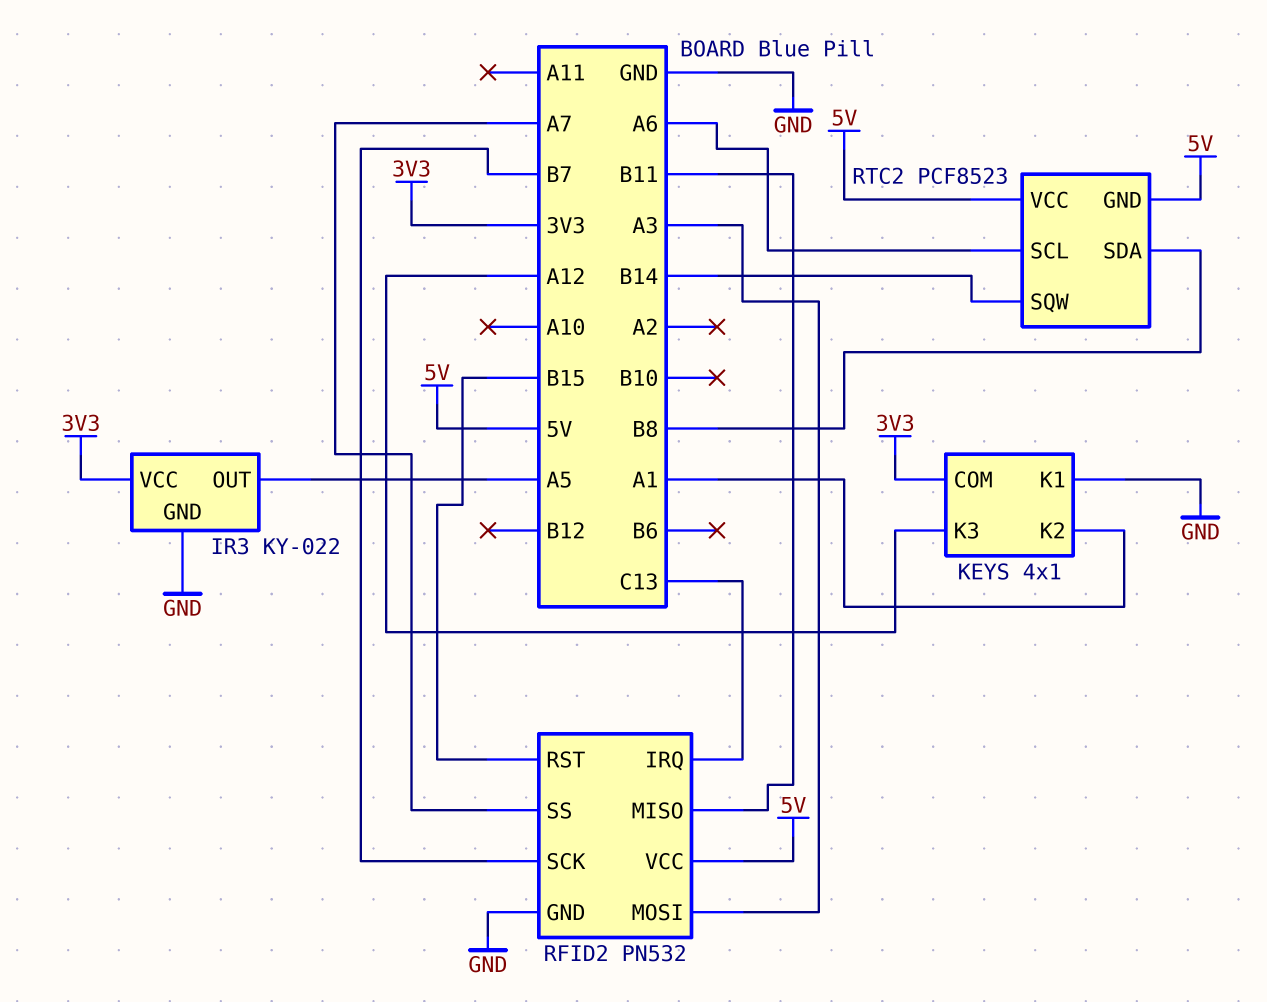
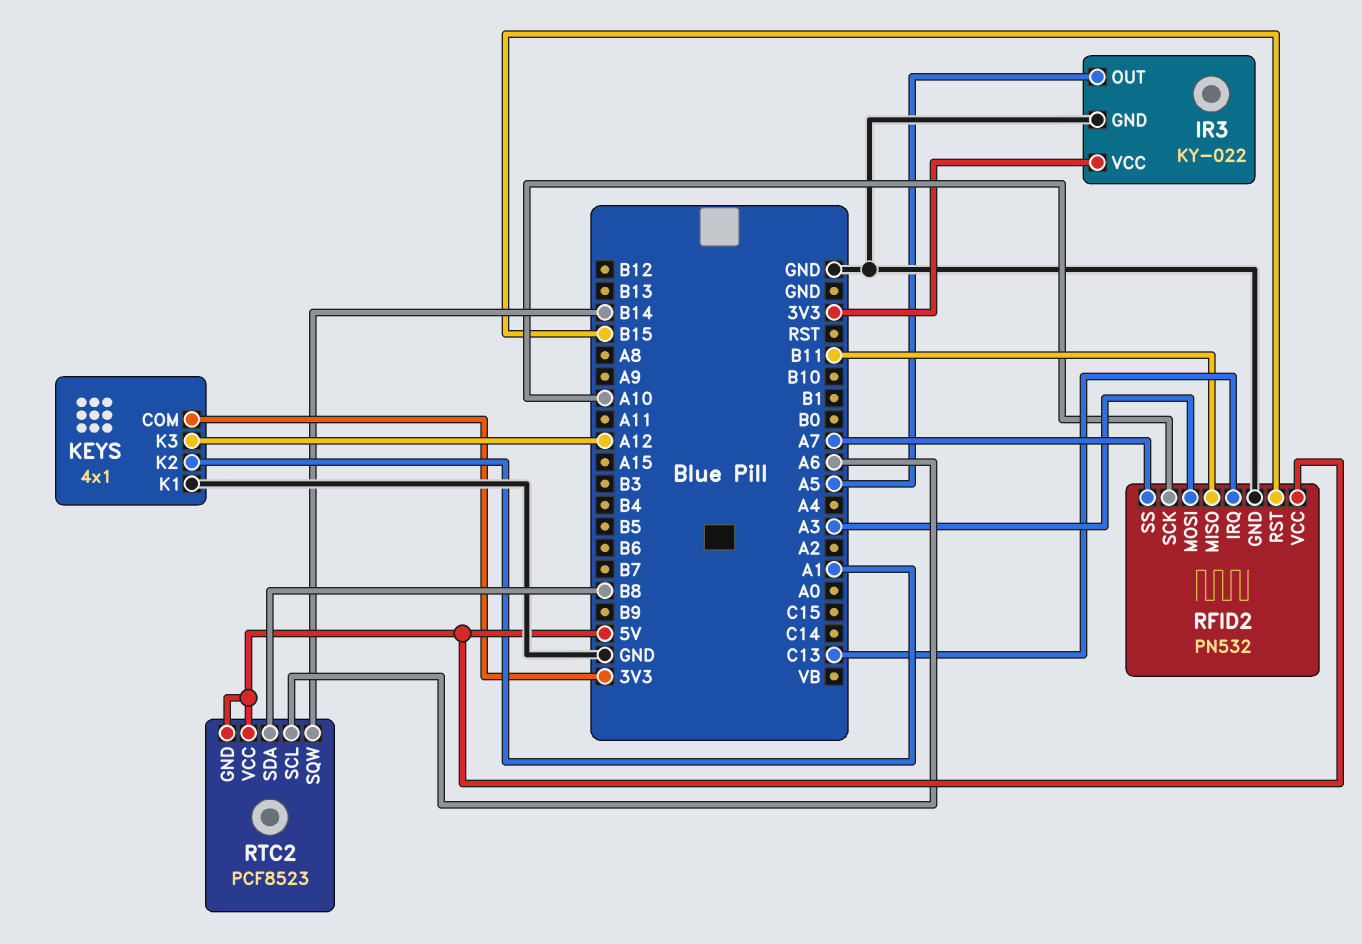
RFID2 pin SCK: B7 -> A10

